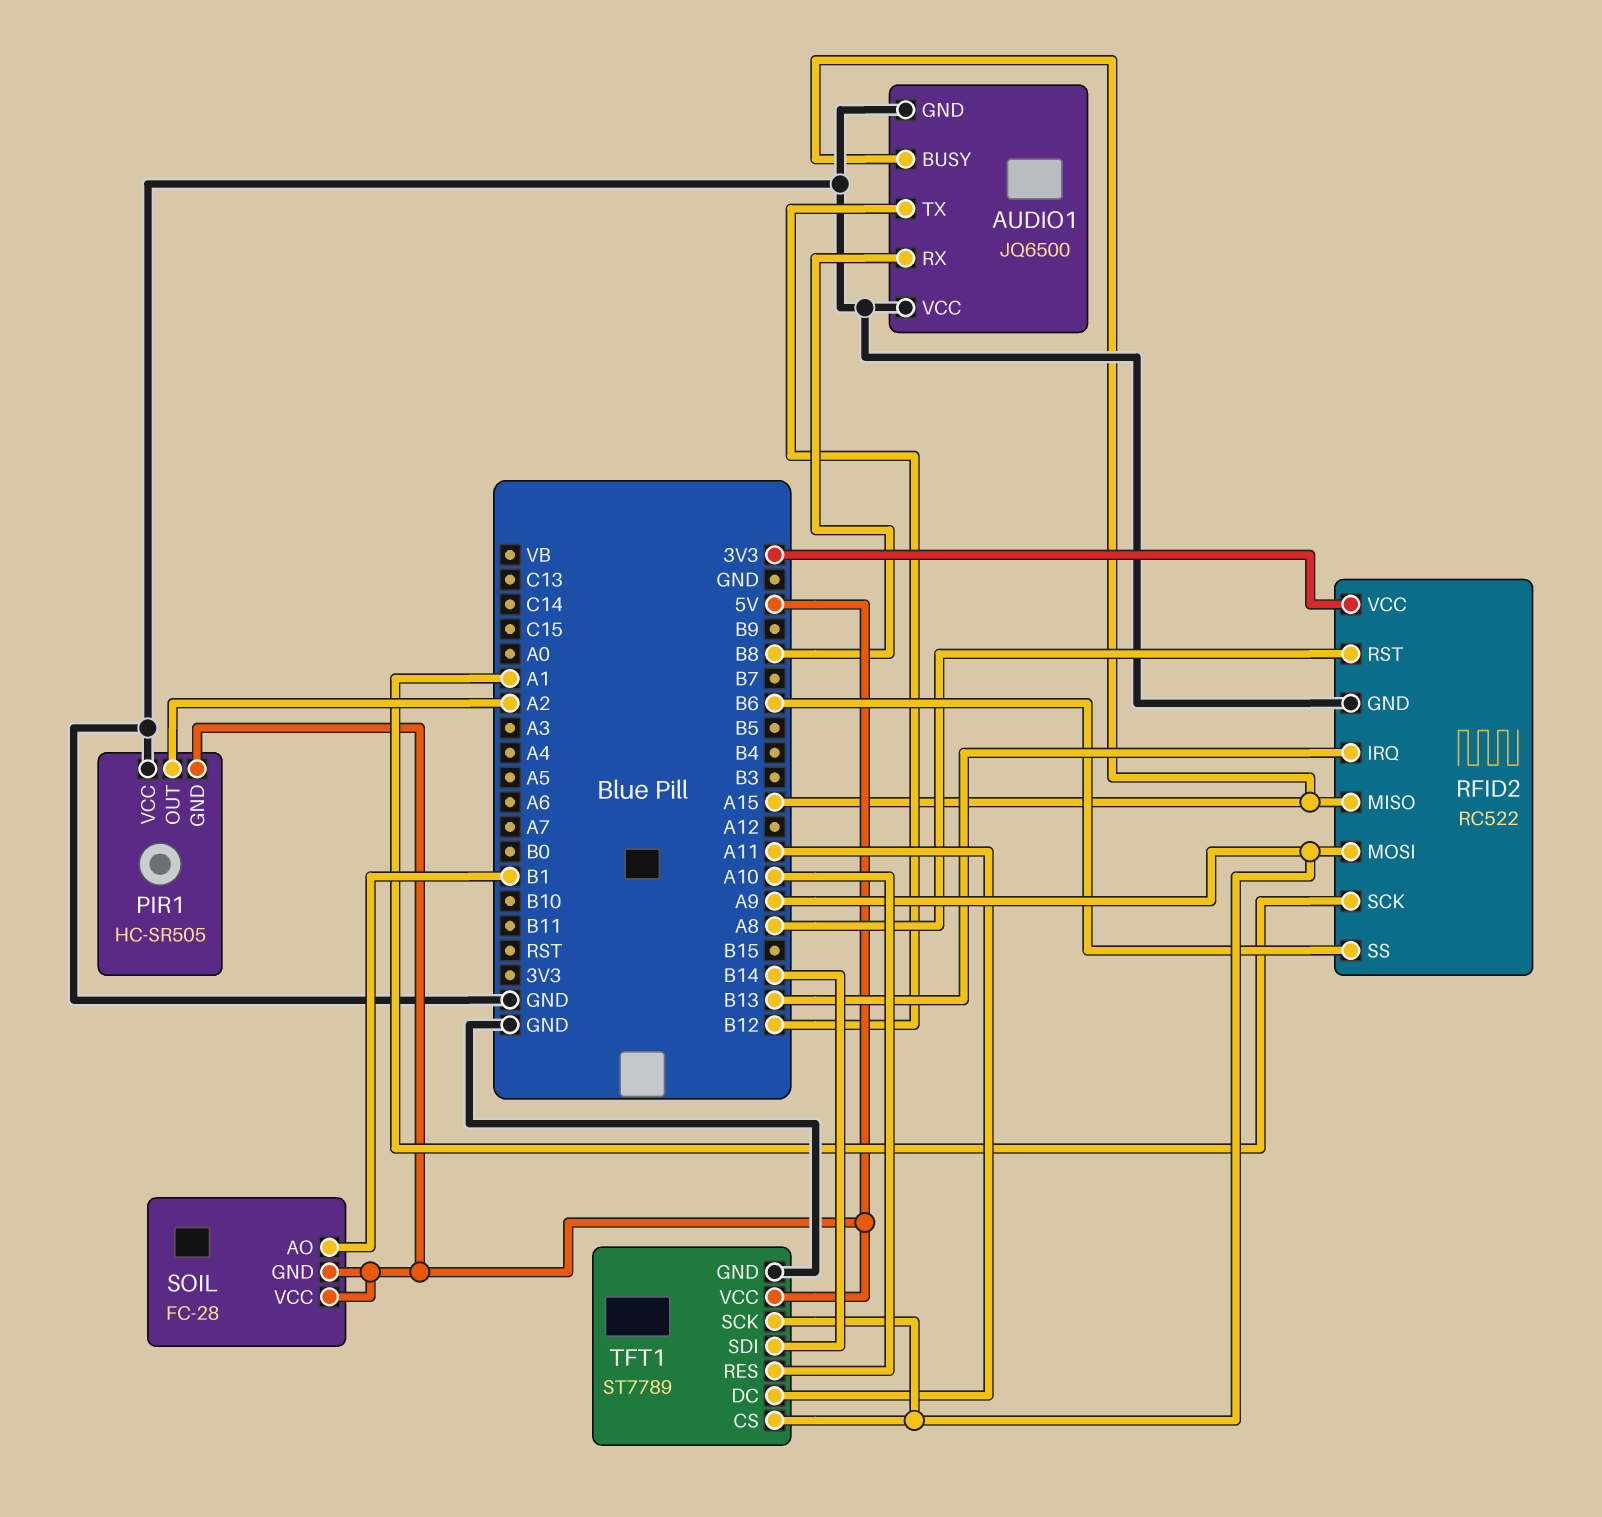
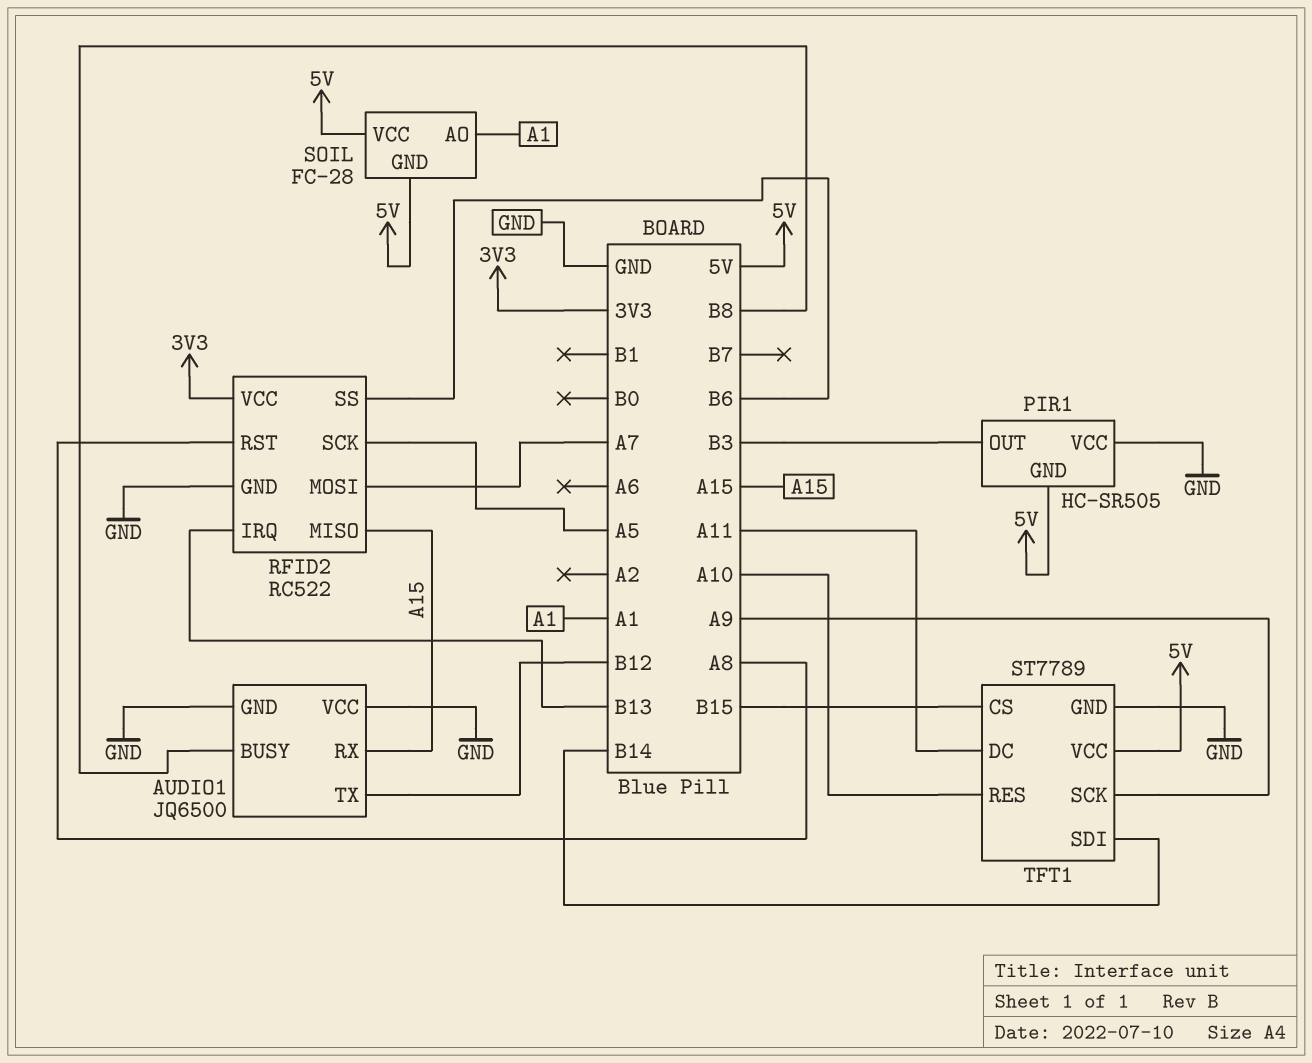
AUDIO1 pin BUSY: A15 -> B8
AUDIO1 pin RX: B8 -> A15
PIR1 pin OUT: A2 -> B3
RFID2 pin MOSI: A9 -> A7
RFID2 pin SCK: A1 -> A5
SOIL pin AO: B1 -> A1
TFT1 pin CS: A9 -> B15

